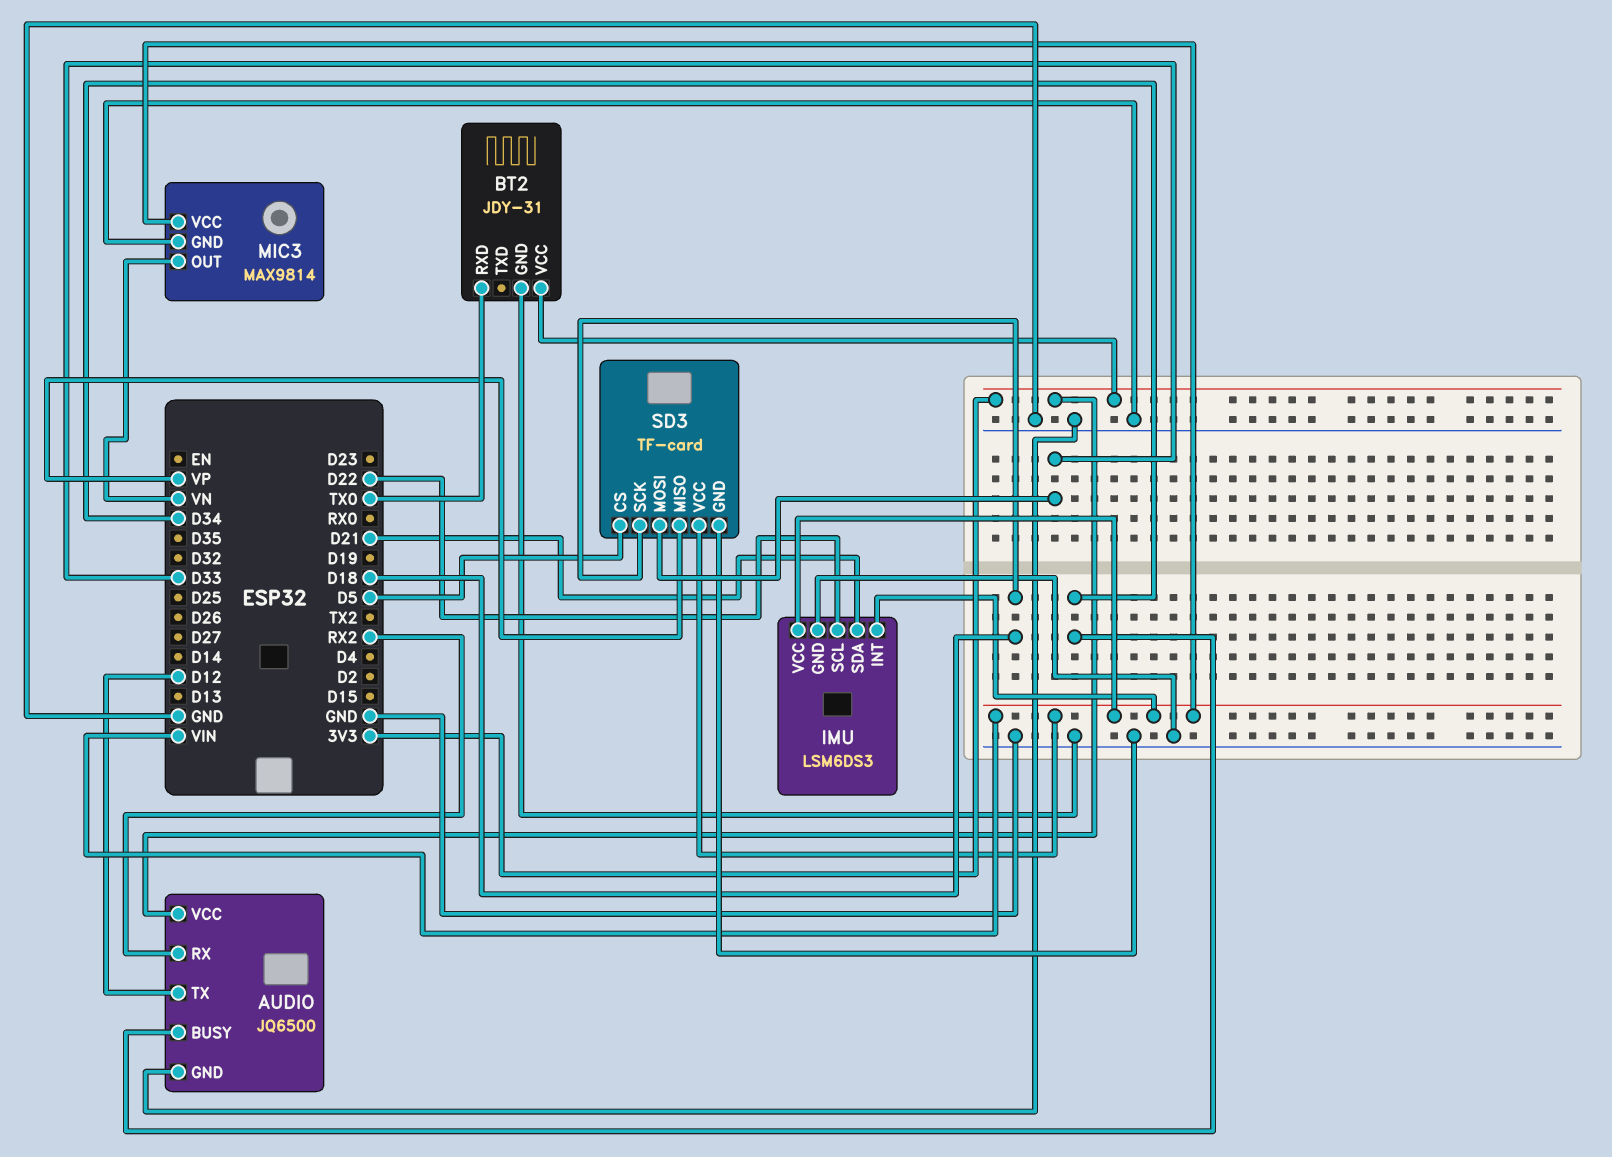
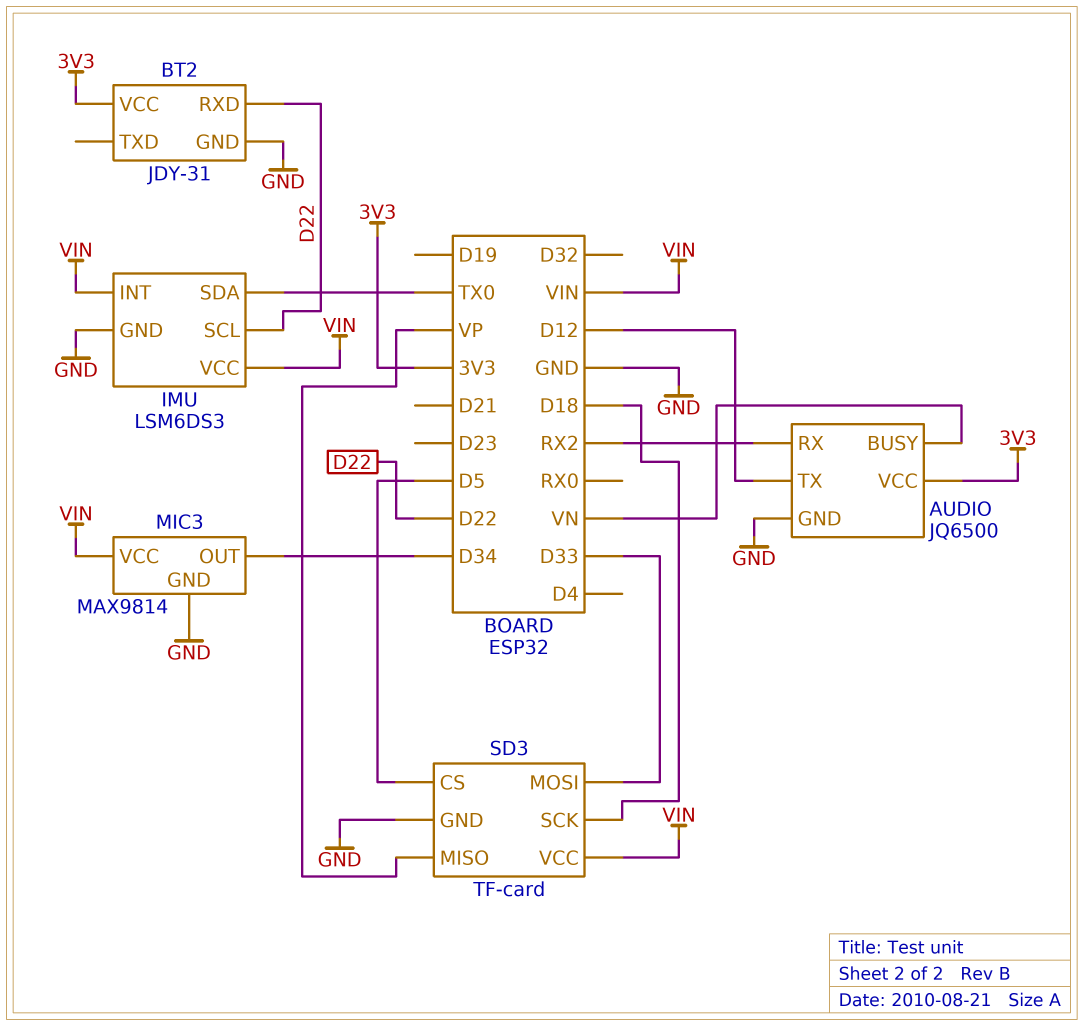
AUDIO pin BUSY: D34 -> VN
BT2 pin RXD: TX0 -> D22
IMU pin SDA: D21 -> TX0
MIC3 pin OUT: VN -> D34

